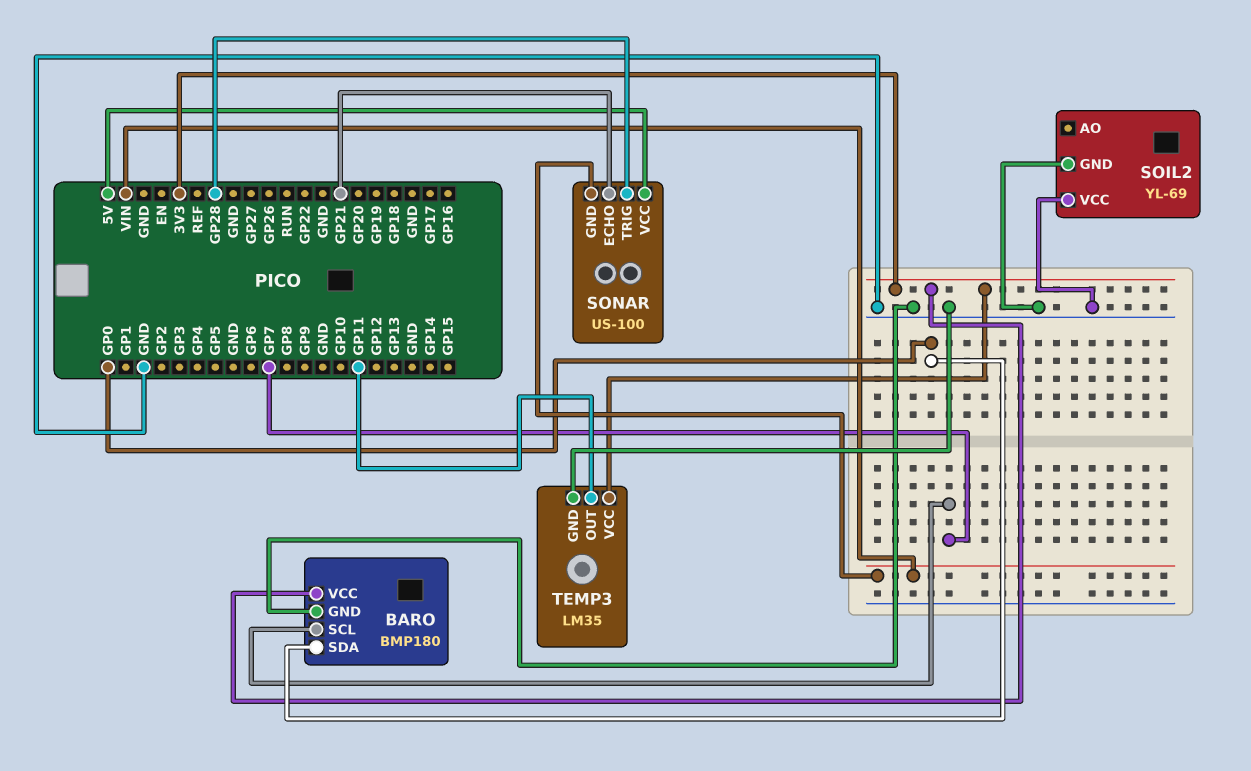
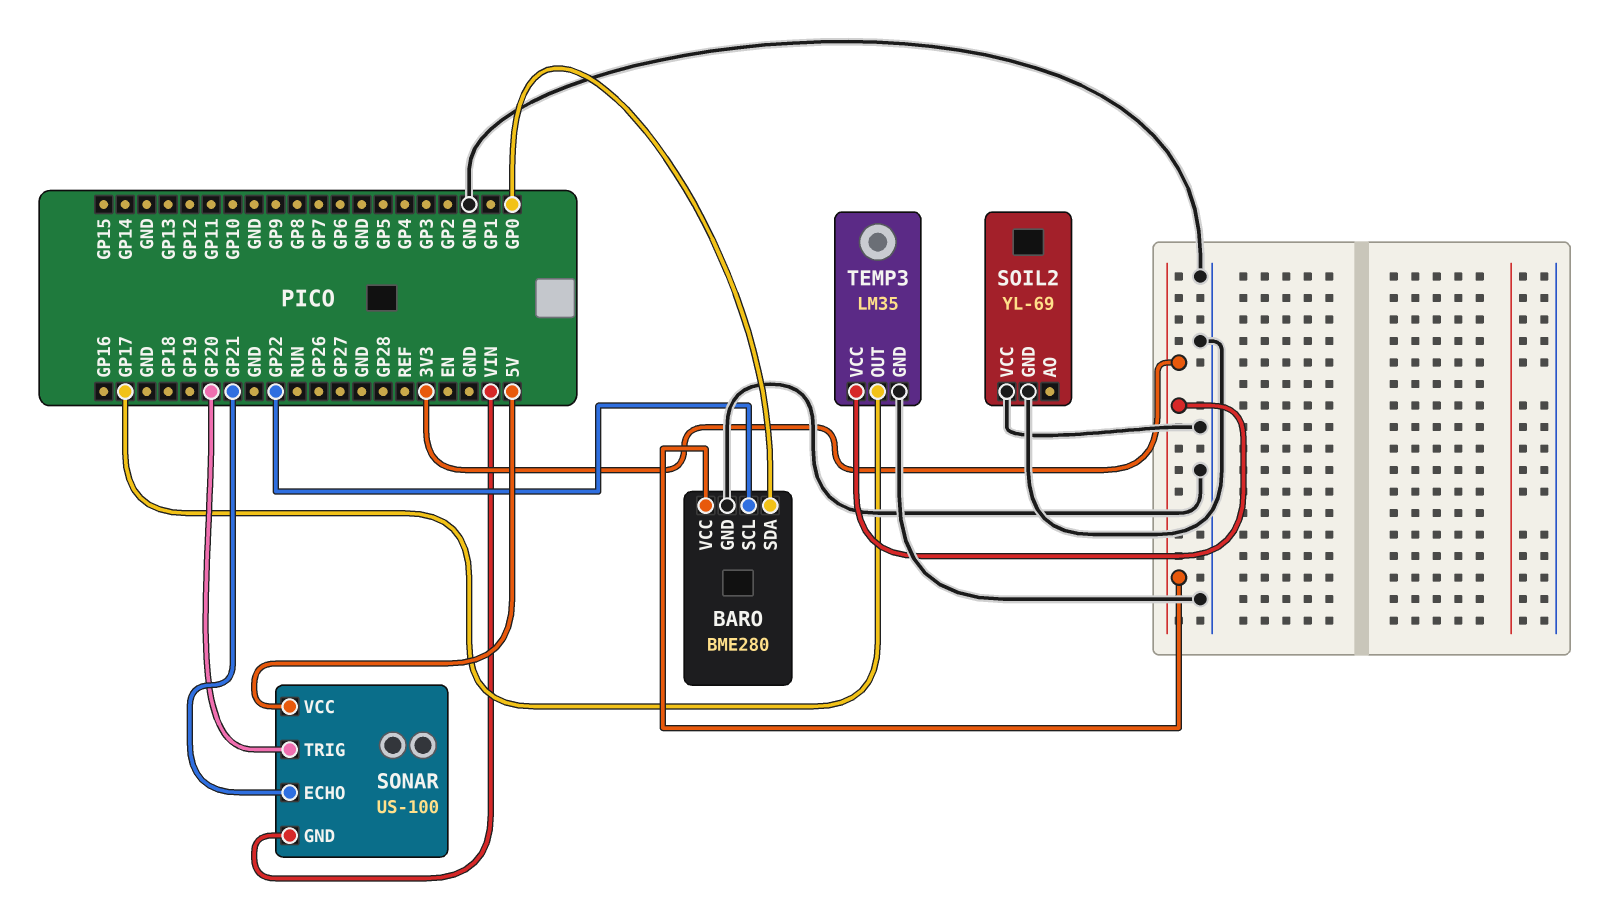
BARO: BMP180 -> BME280
BARO pin SCL: GP7 -> GP22
SONAR pin TRIG: GP28 -> GP20
TEMP3 pin OUT: GP11 -> GP17

